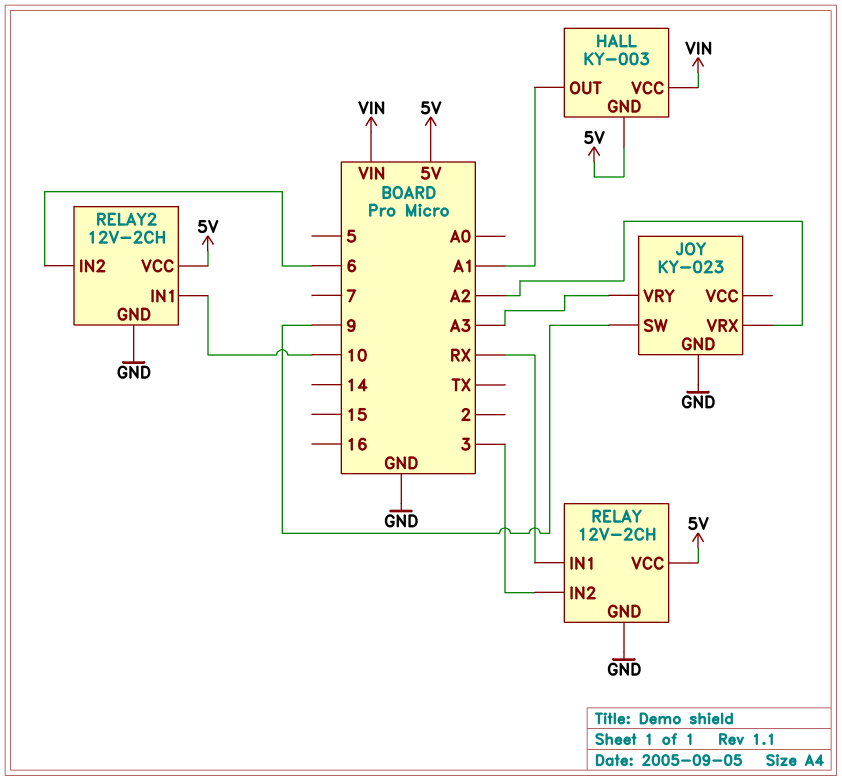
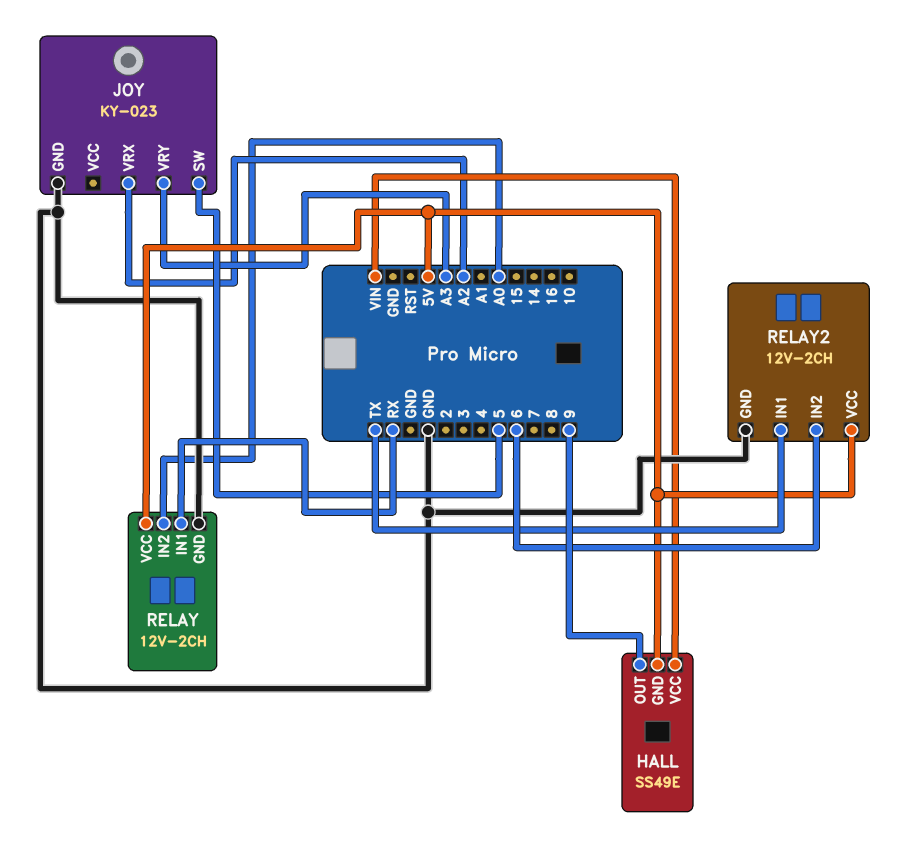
HALL: KY-003 -> SS49E
HALL pin OUT: A1 -> 9
JOY pin SW: 9 -> 5
RELAY pin IN2: 3 -> A0
RELAY2 pin IN1: 10 -> TX

